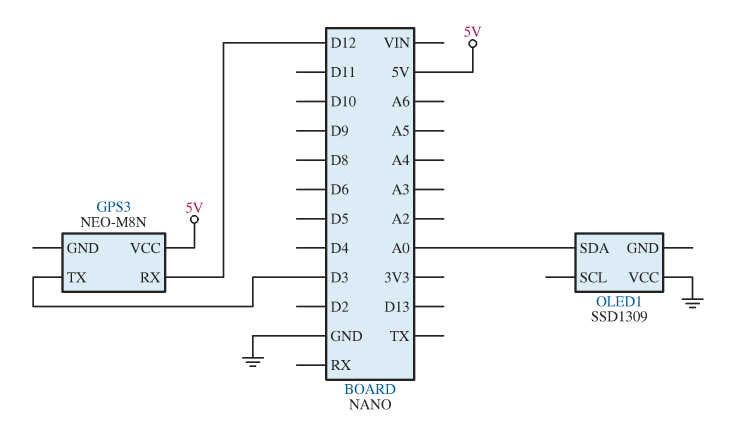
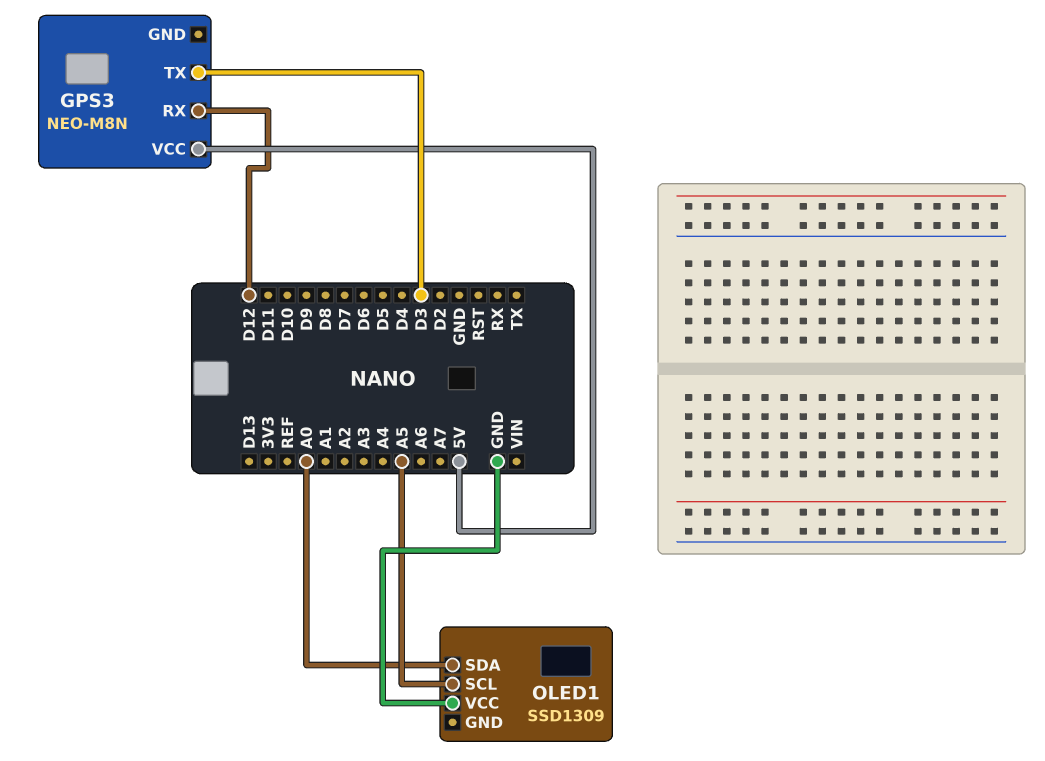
OLED1 pin SCL: none -> A5

